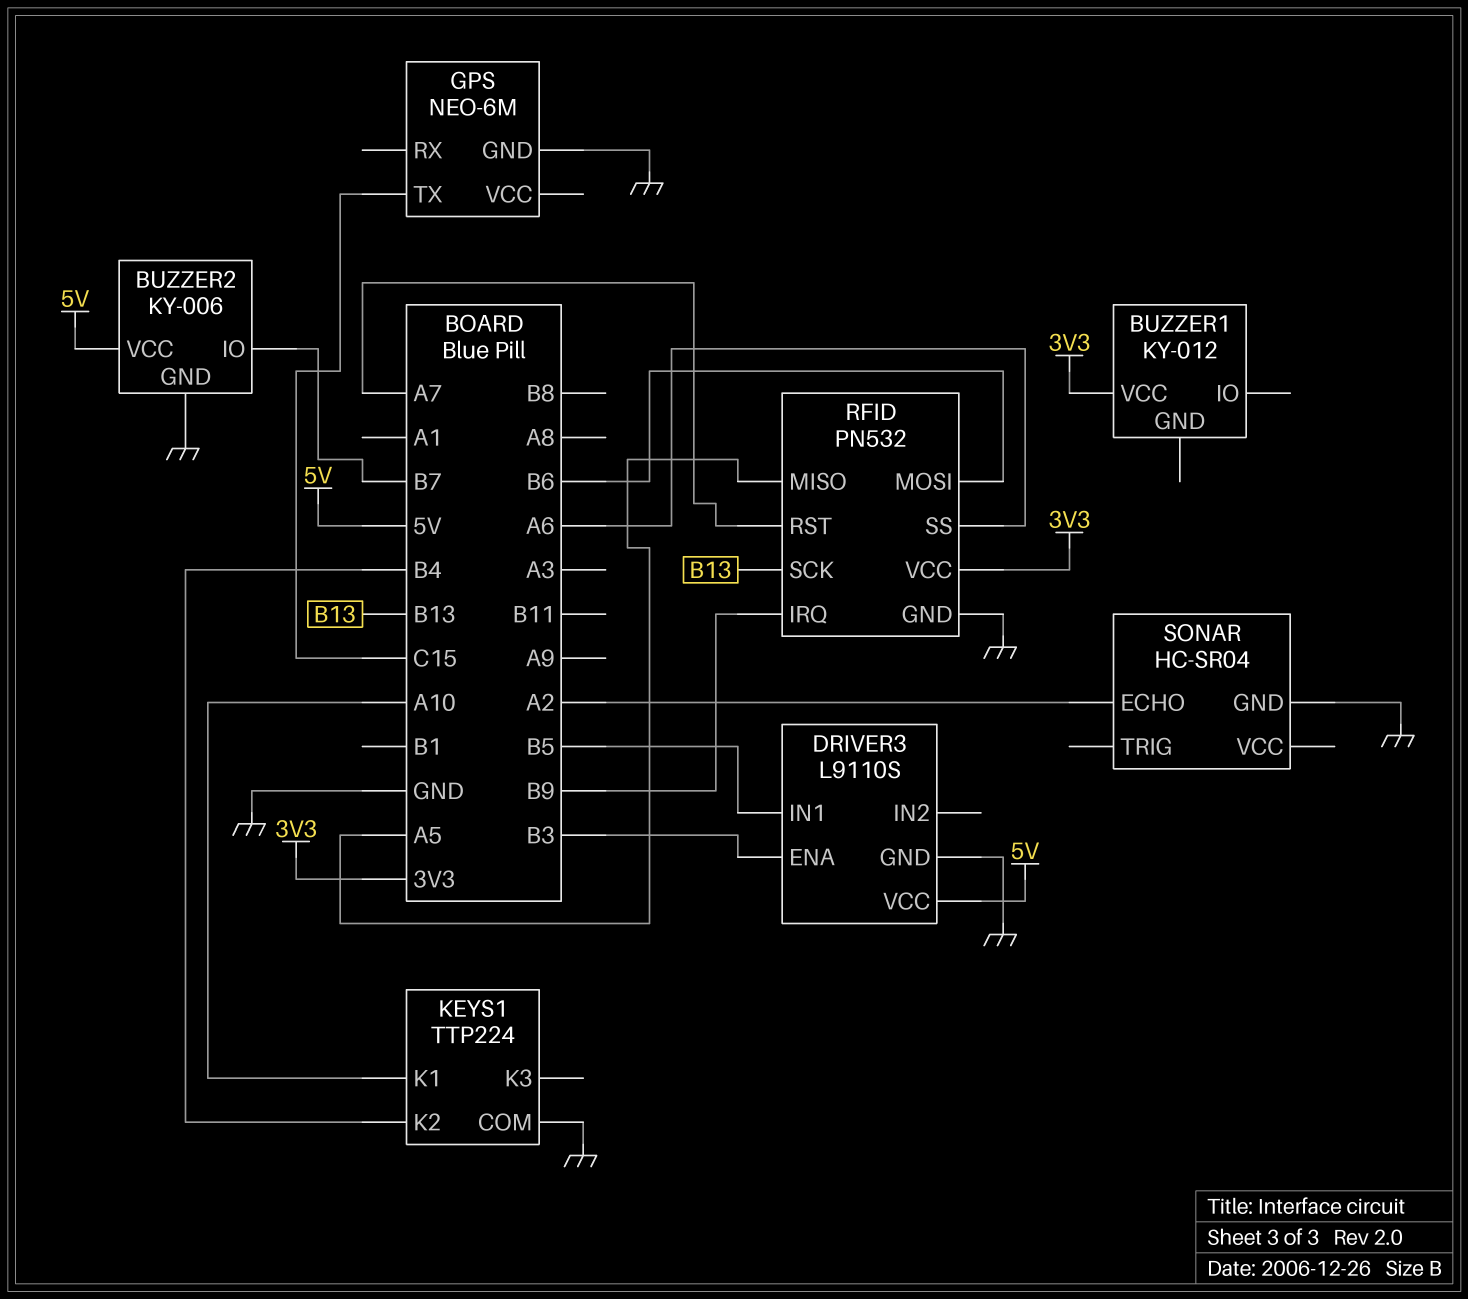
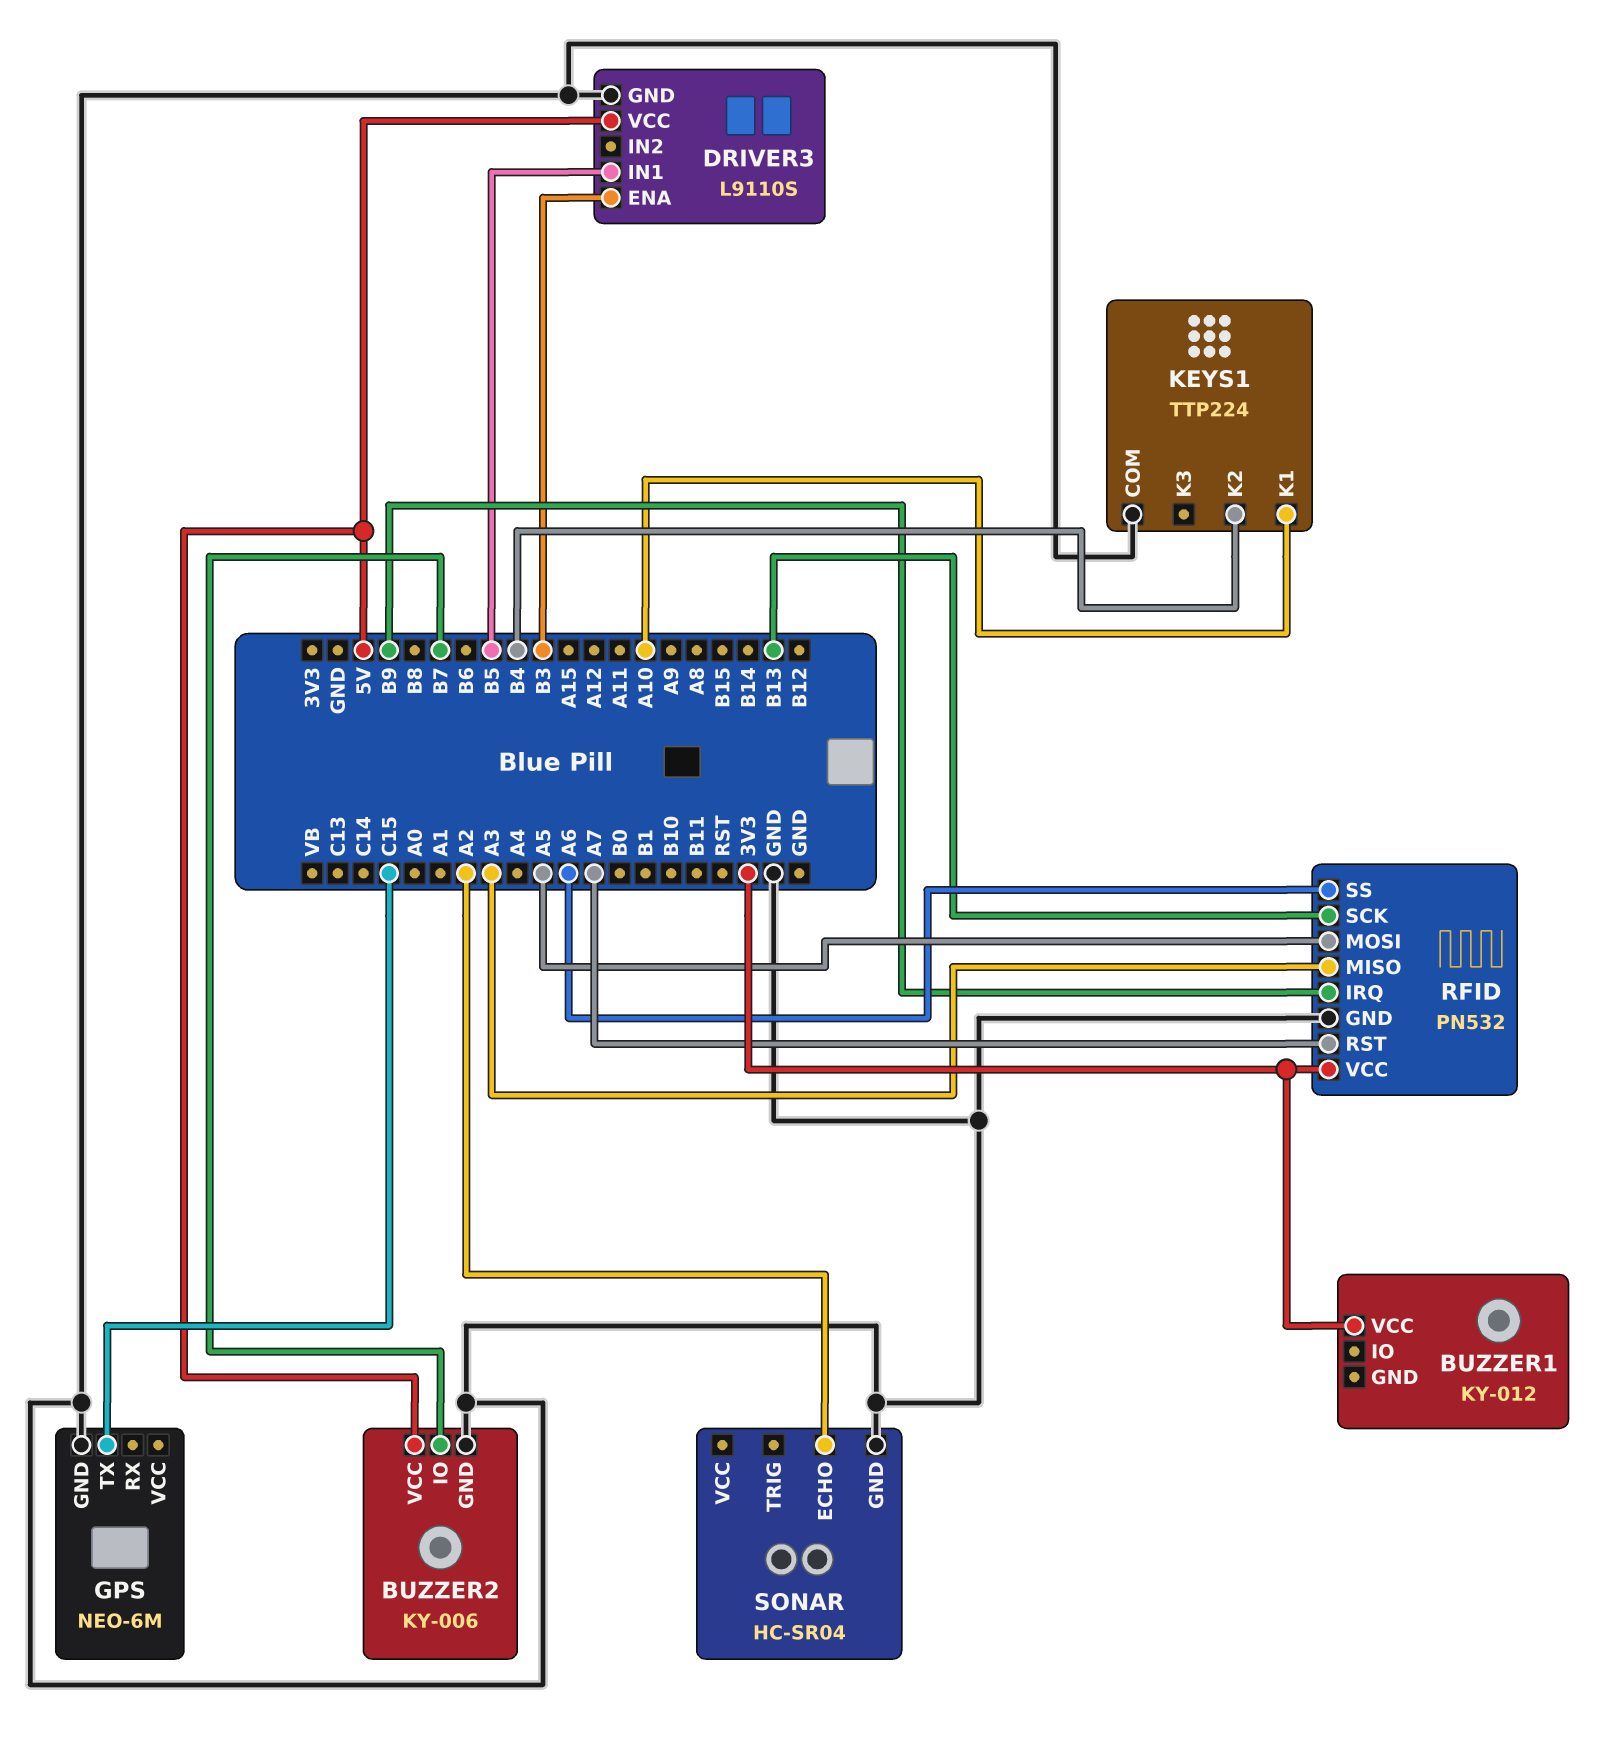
RFID pin MISO: A5 -> A3
RFID pin MOSI: B6 -> A5

